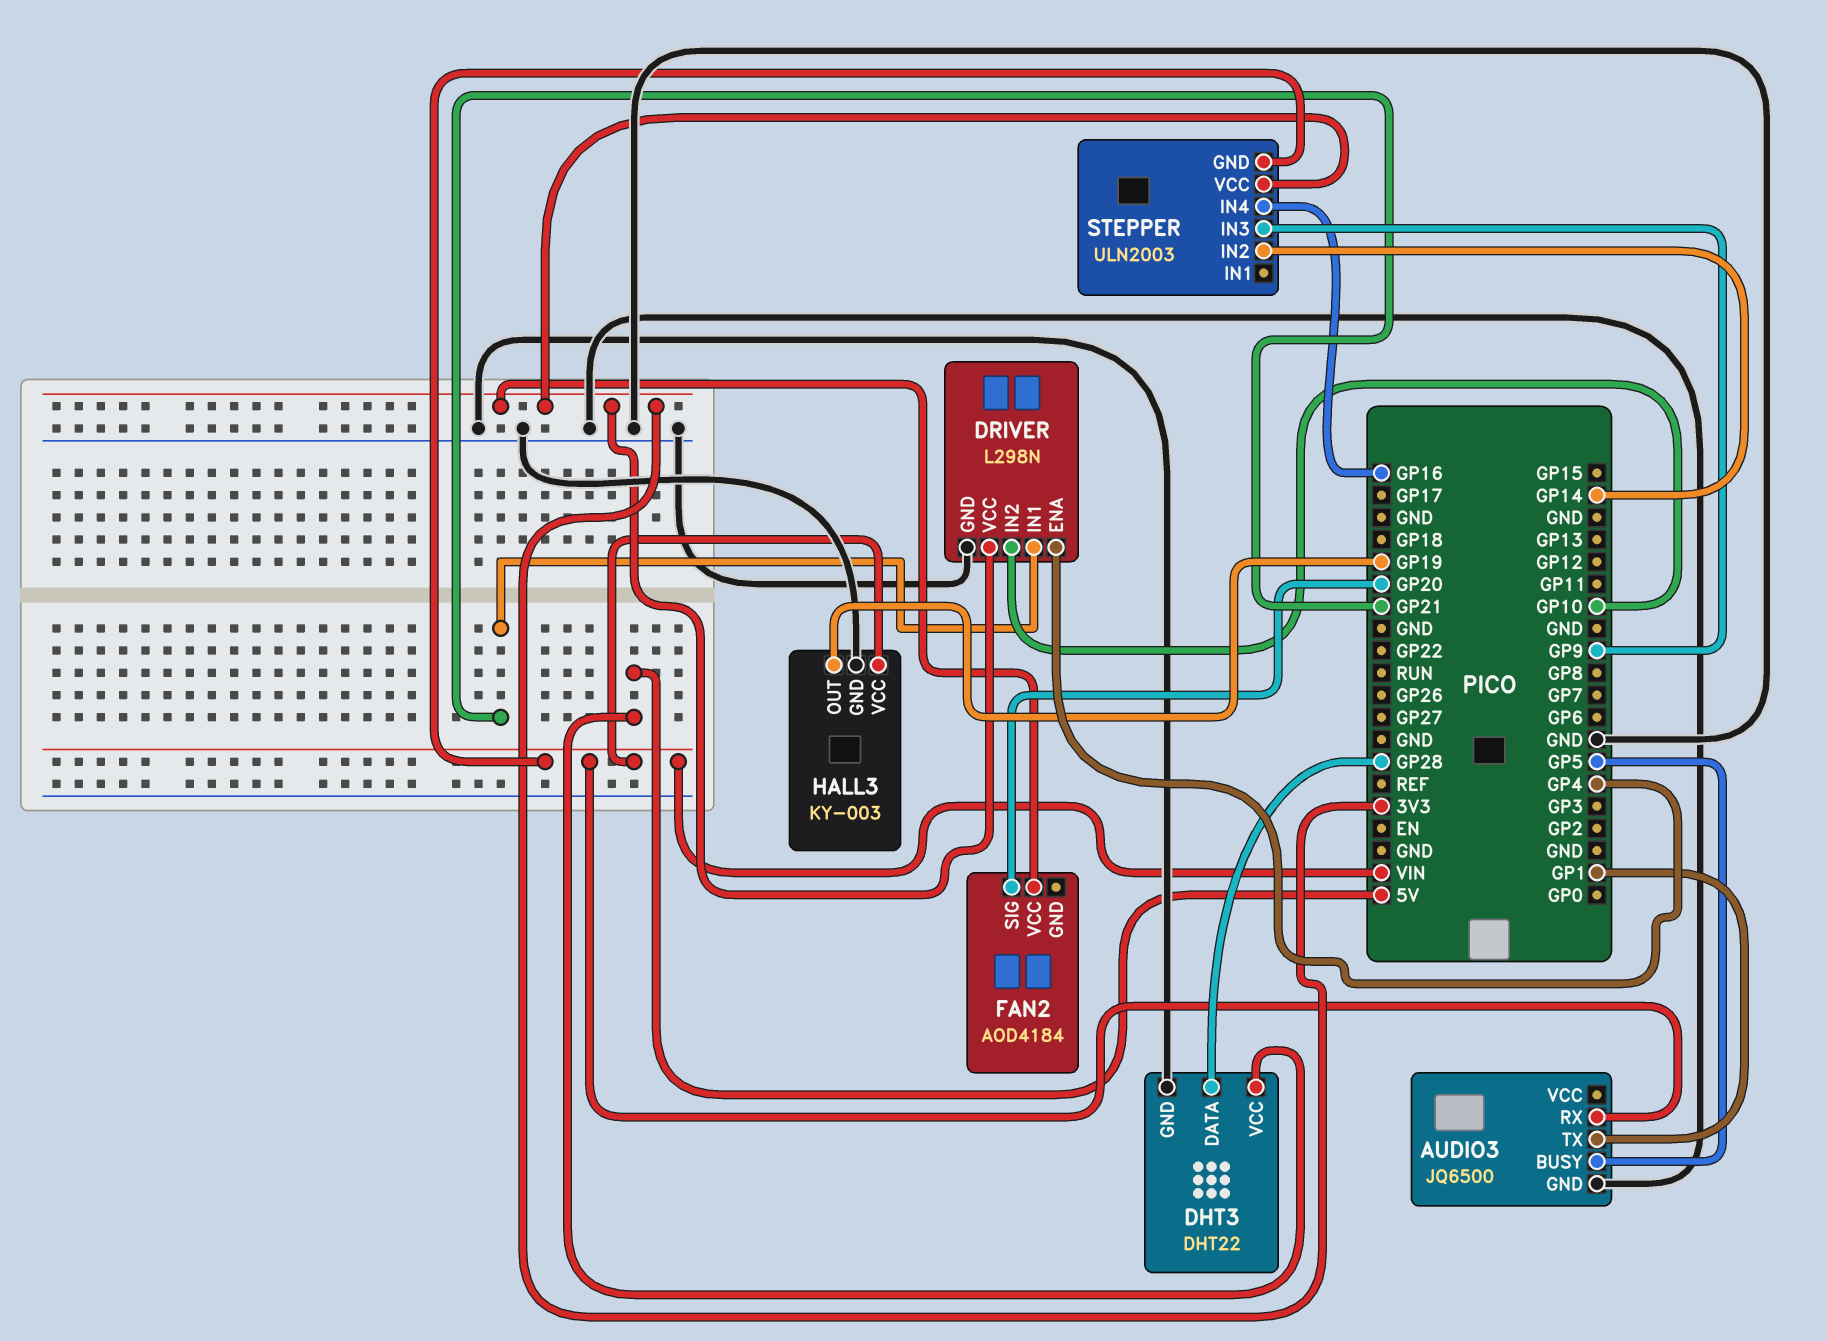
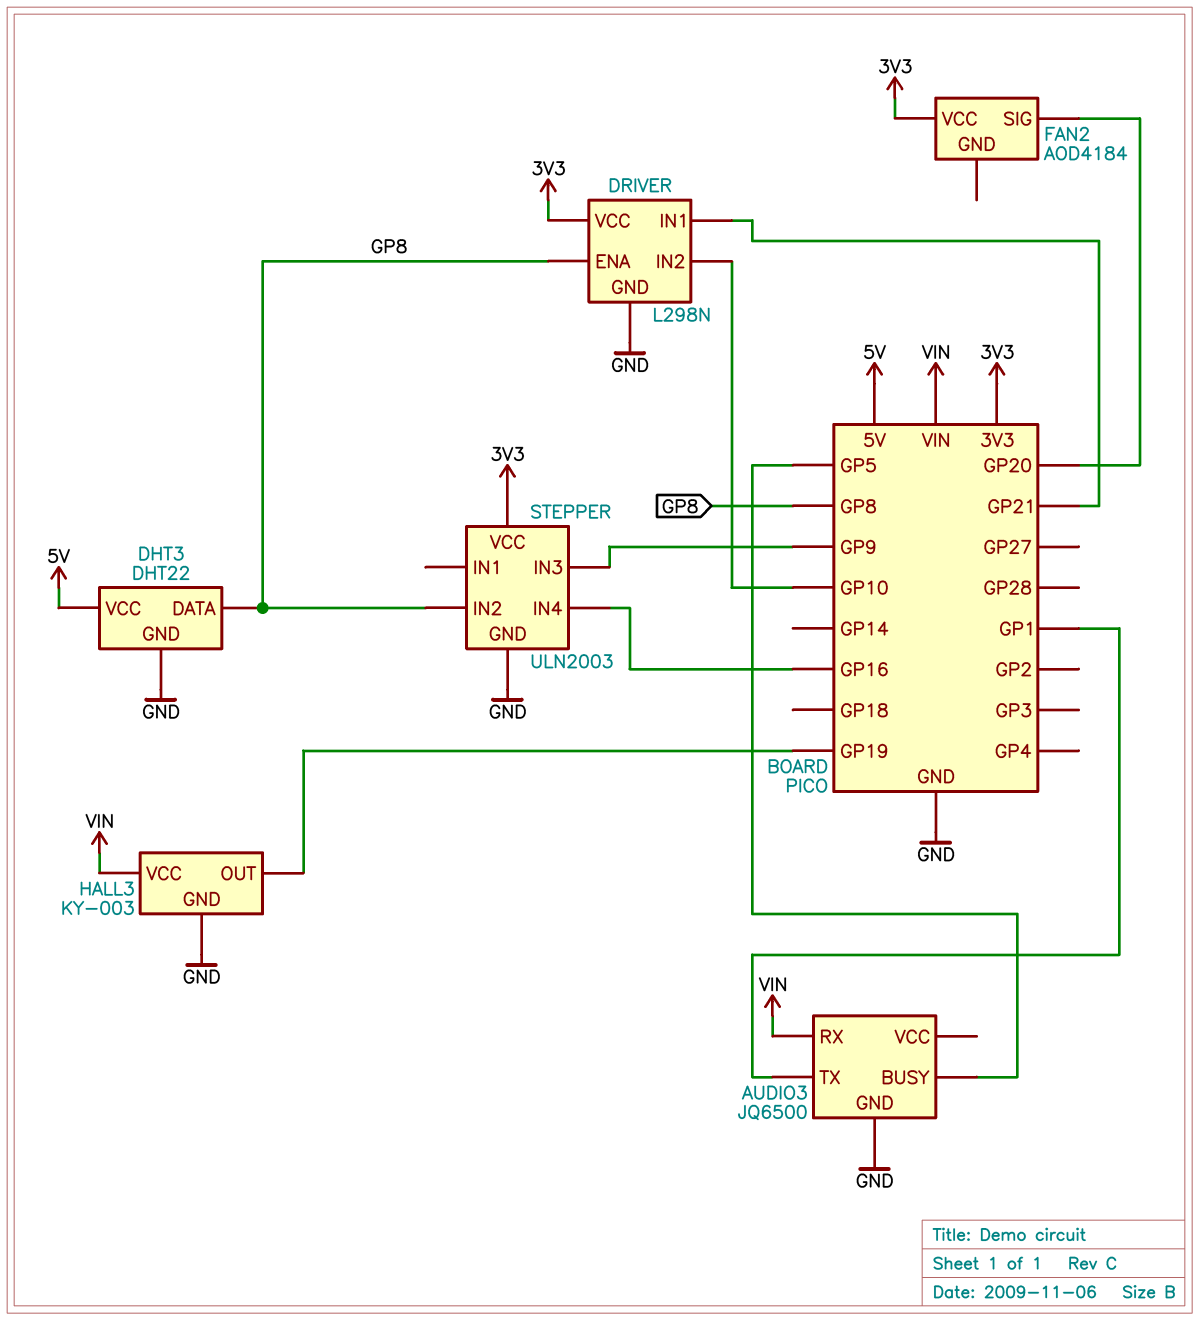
DHT3 pin DATA: GP28 -> GP8
DRIVER pin ENA: GP4 -> GP8
STEPPER pin GND: VIN -> GND
STEPPER pin IN2: GP14 -> GP8

